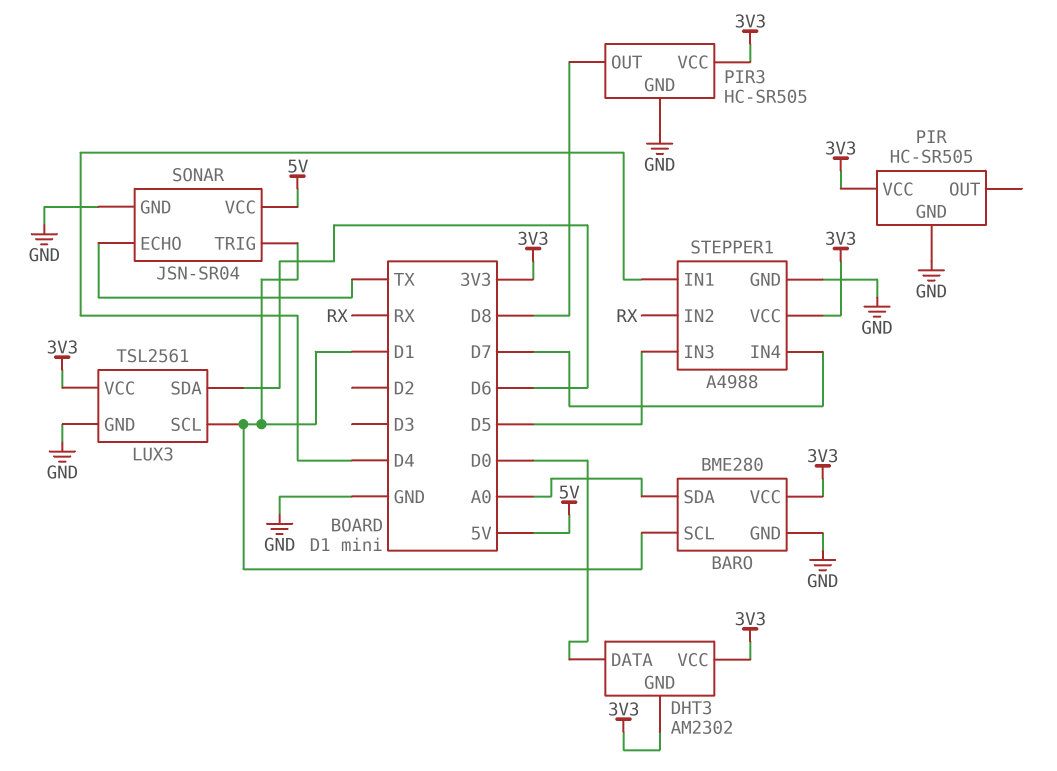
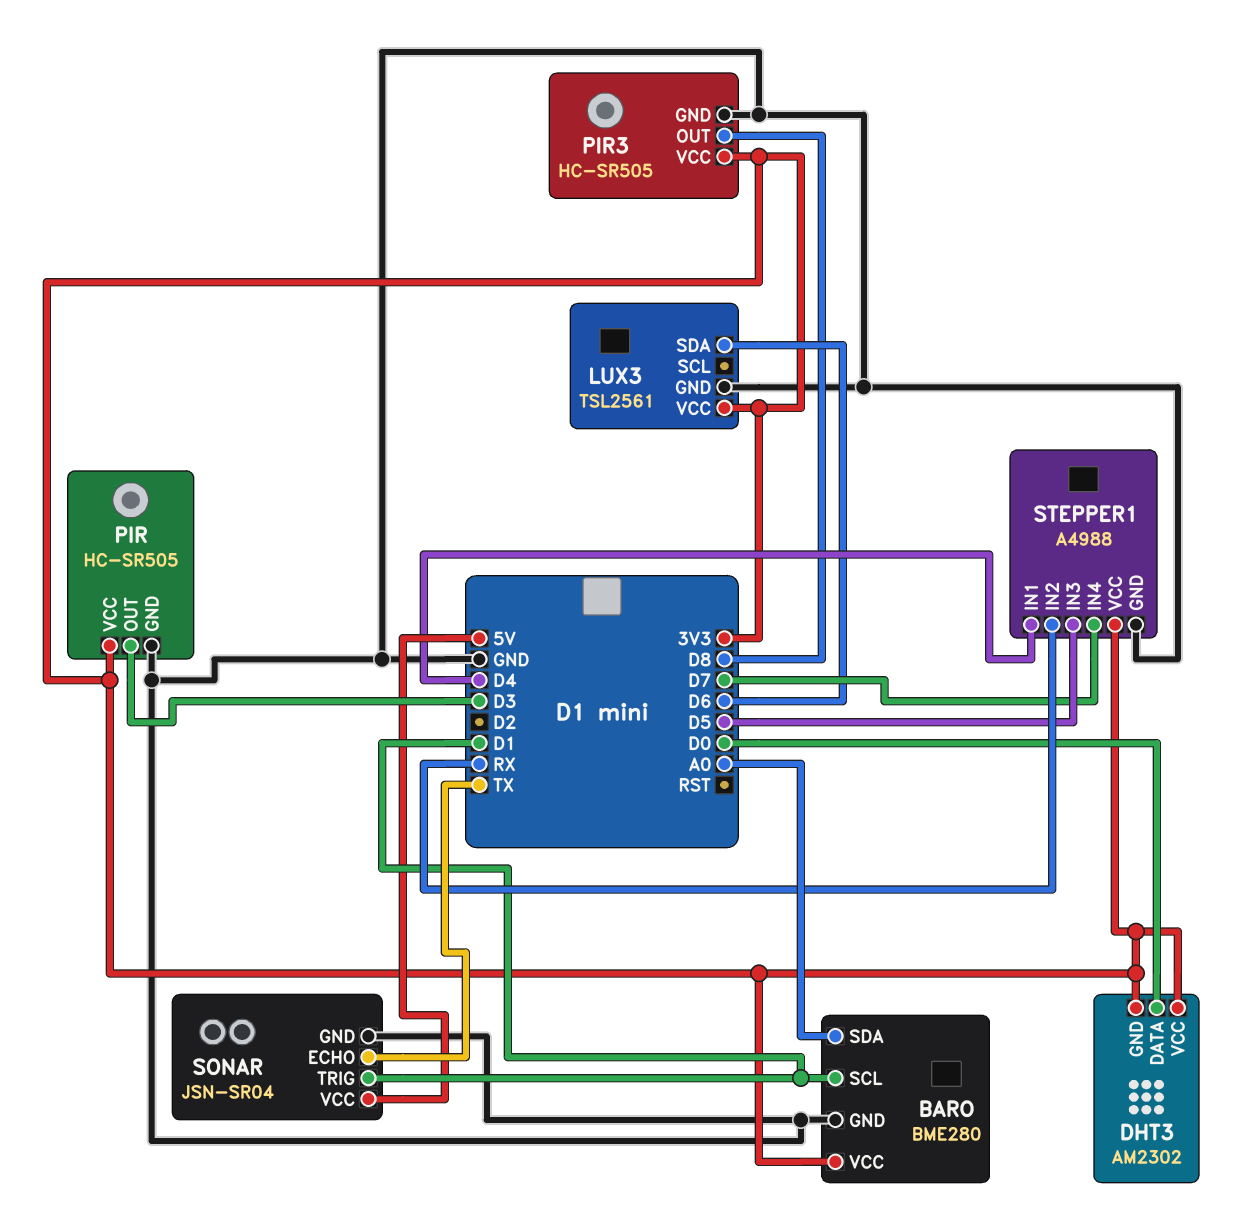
LUX3 pin SCL: D1 -> none
PIR pin OUT: none -> D3

